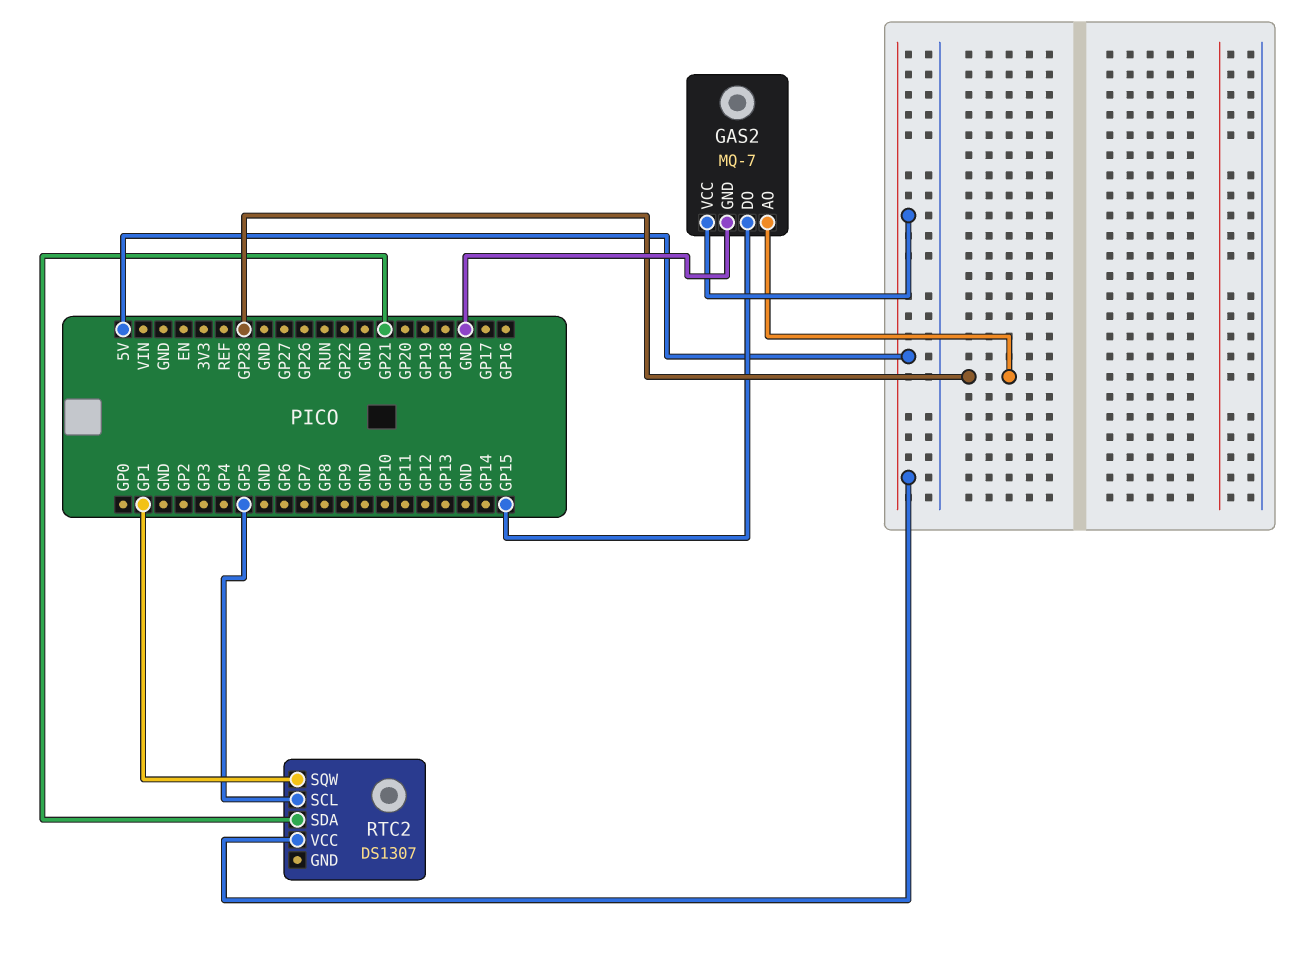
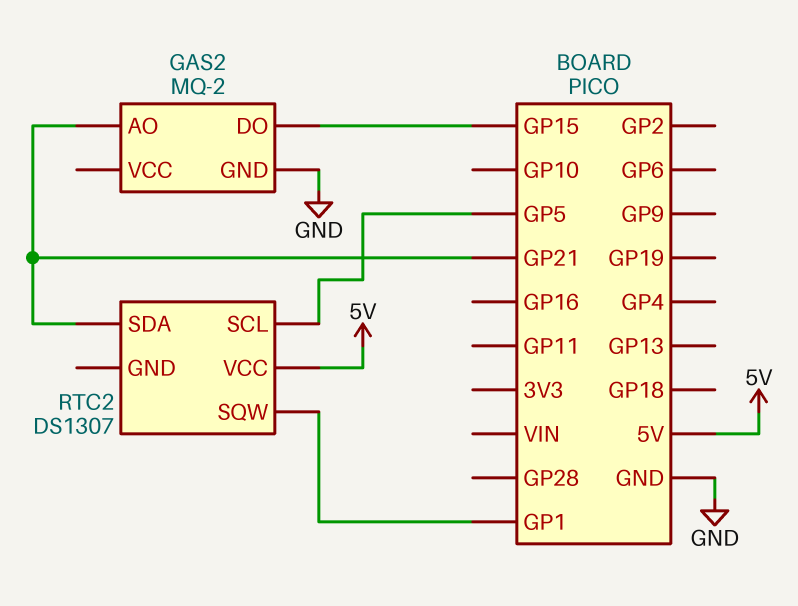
GAS2: MQ-7 -> MQ-2
GAS2 pin AO: GP28 -> GP21
GAS2 pin VCC: 5V -> none

